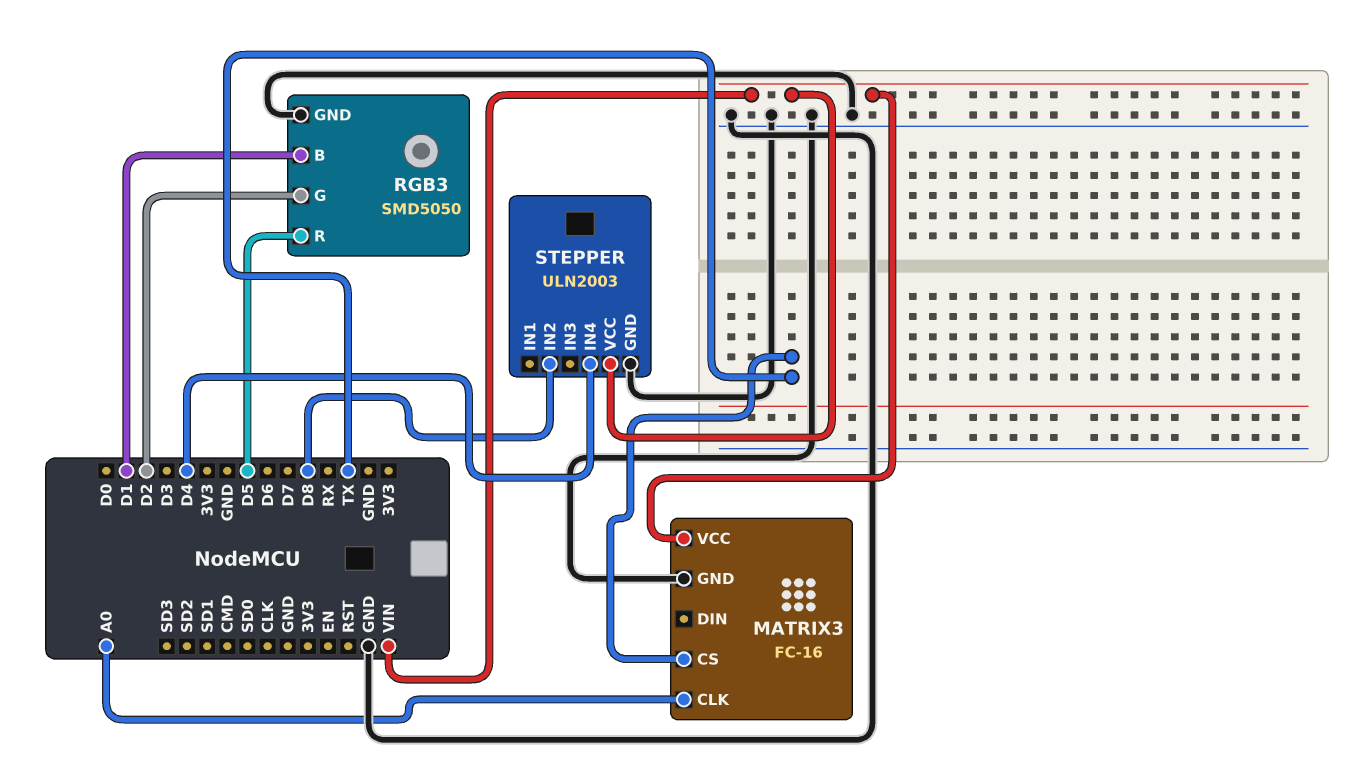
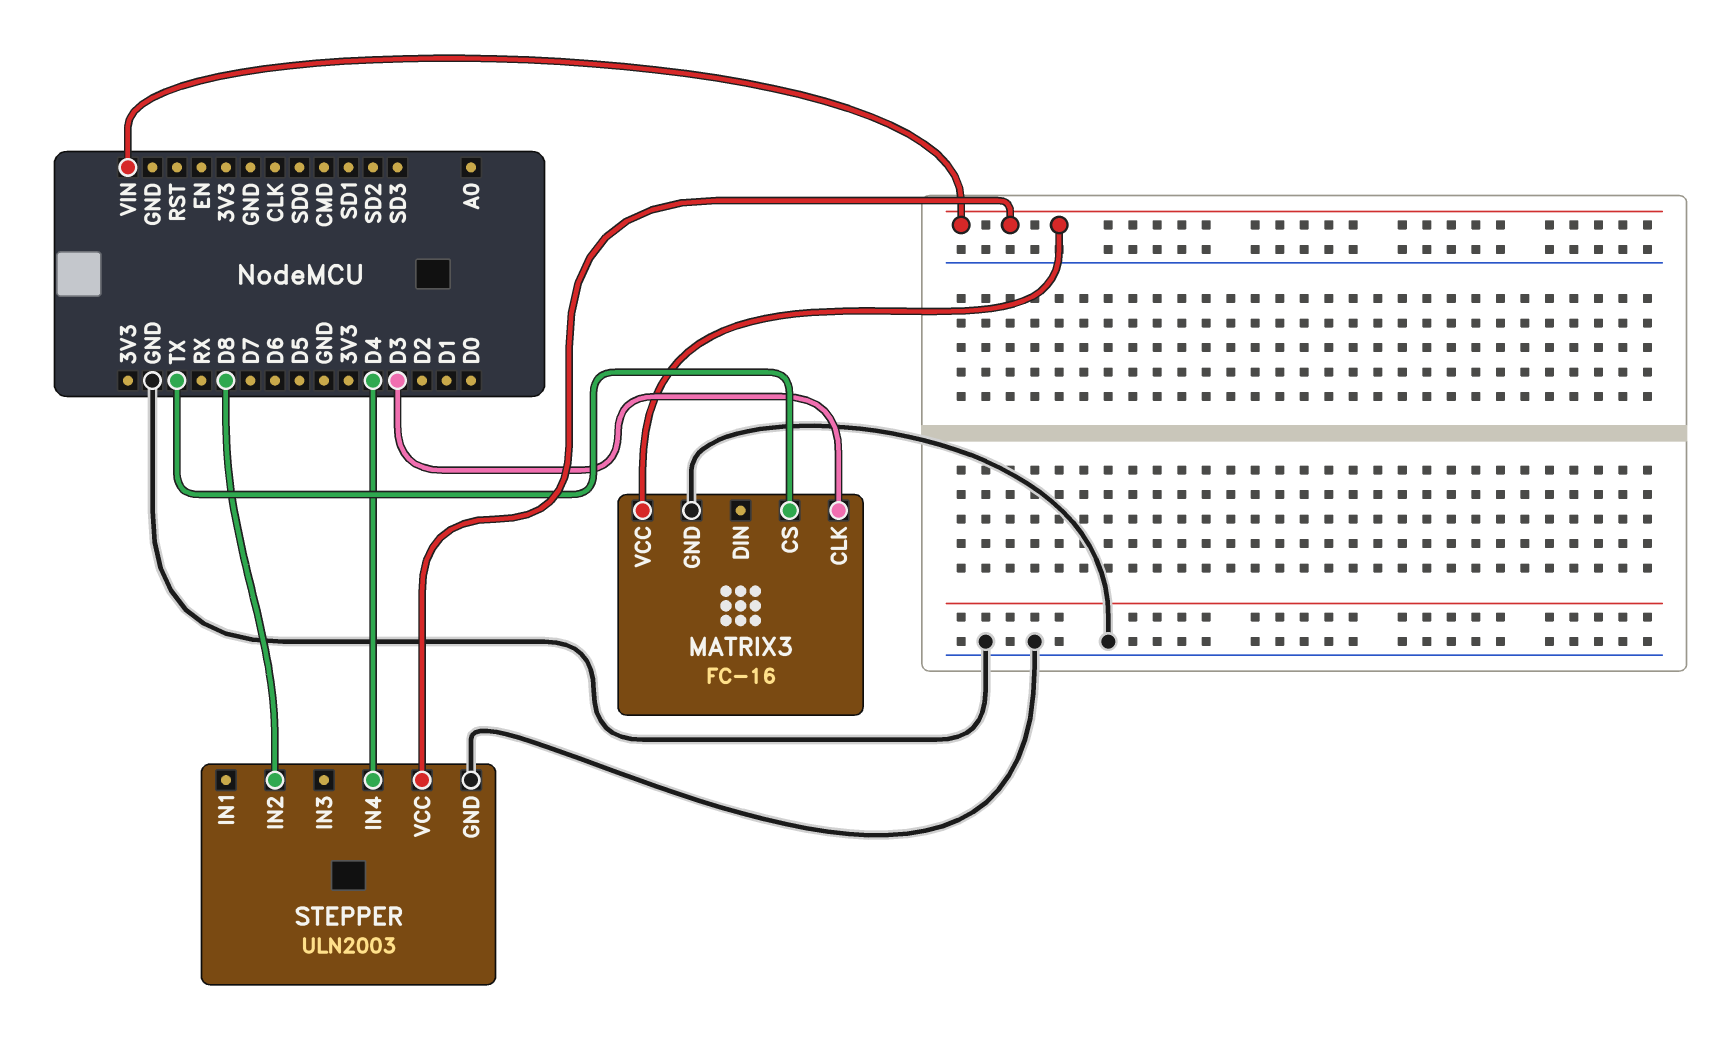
MATRIX3 pin CLK: A0 -> D3
RGB3: SMD5050 -> none
RGB3 pin B: D1 -> none
RGB3 pin G: D2 -> none
RGB3 pin GND: GND -> none
RGB3 pin R: D5 -> none

